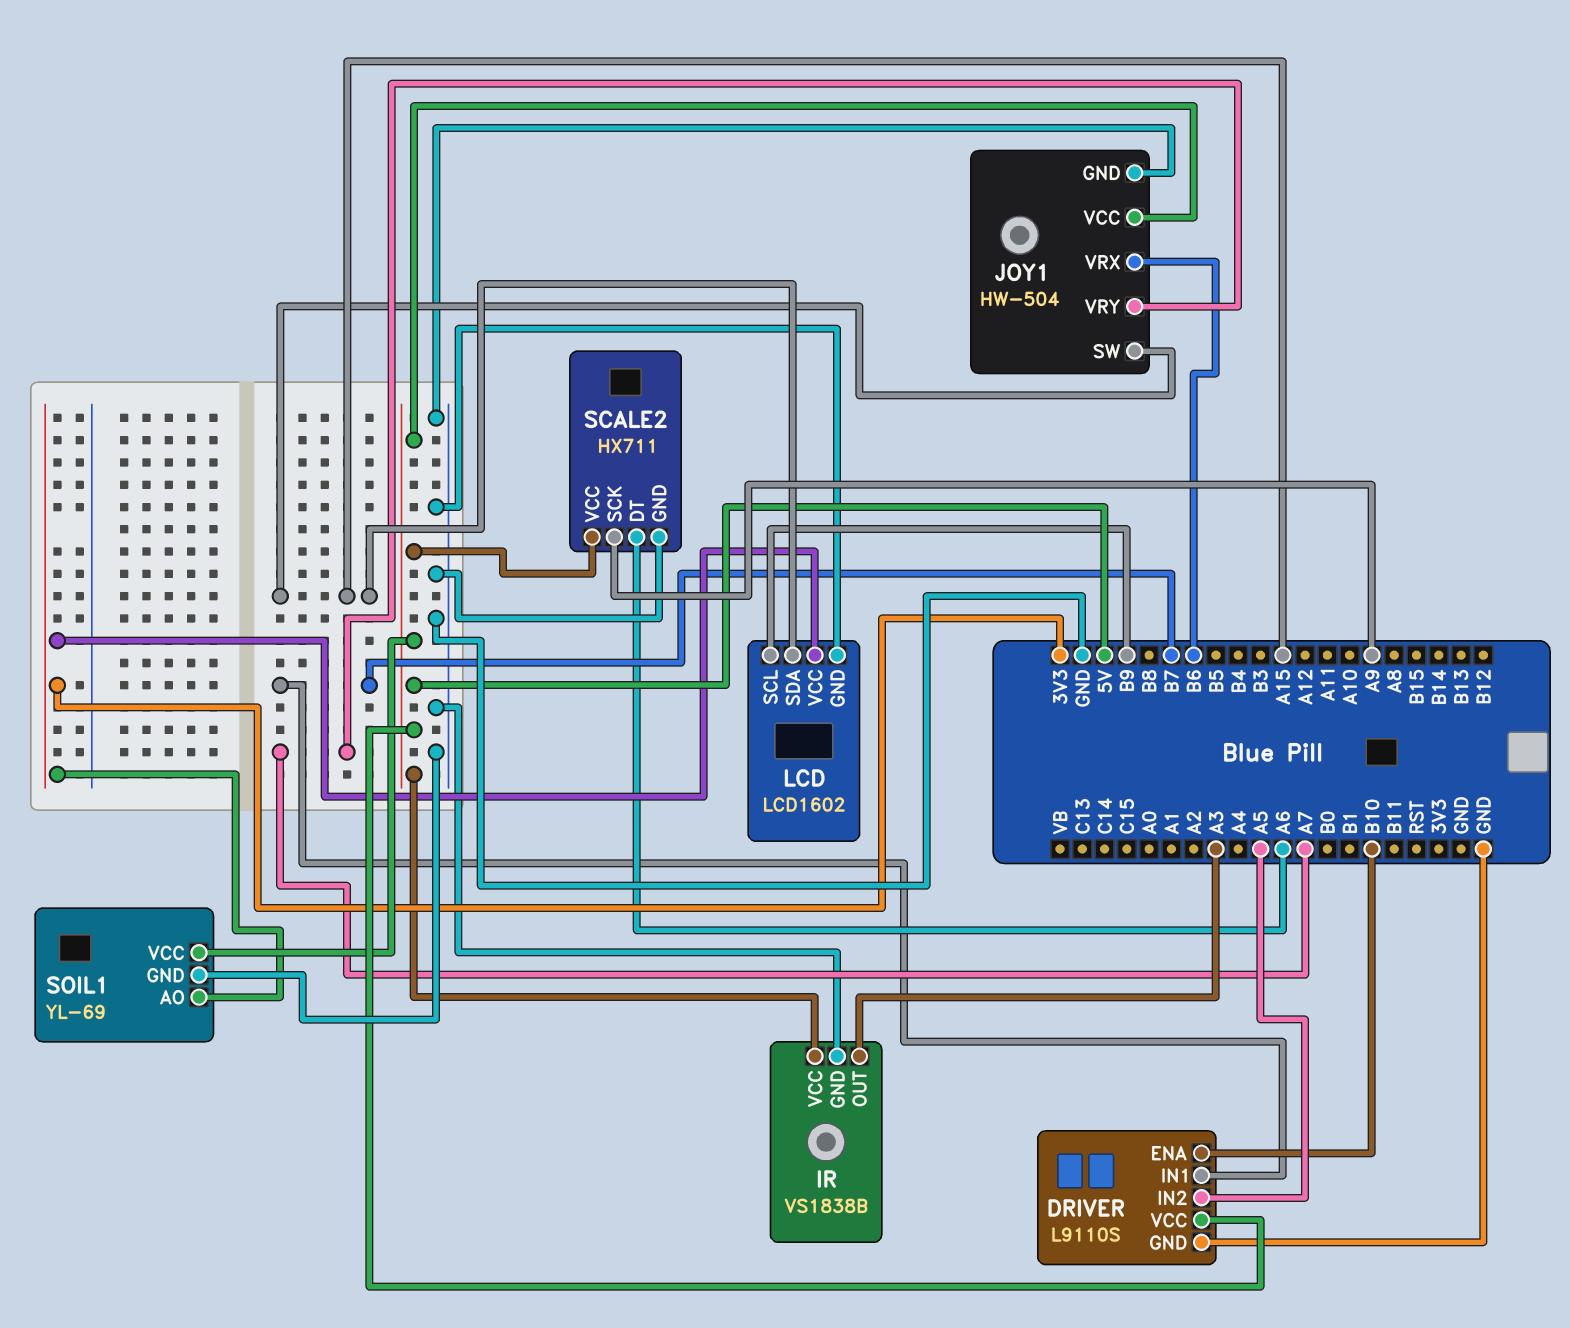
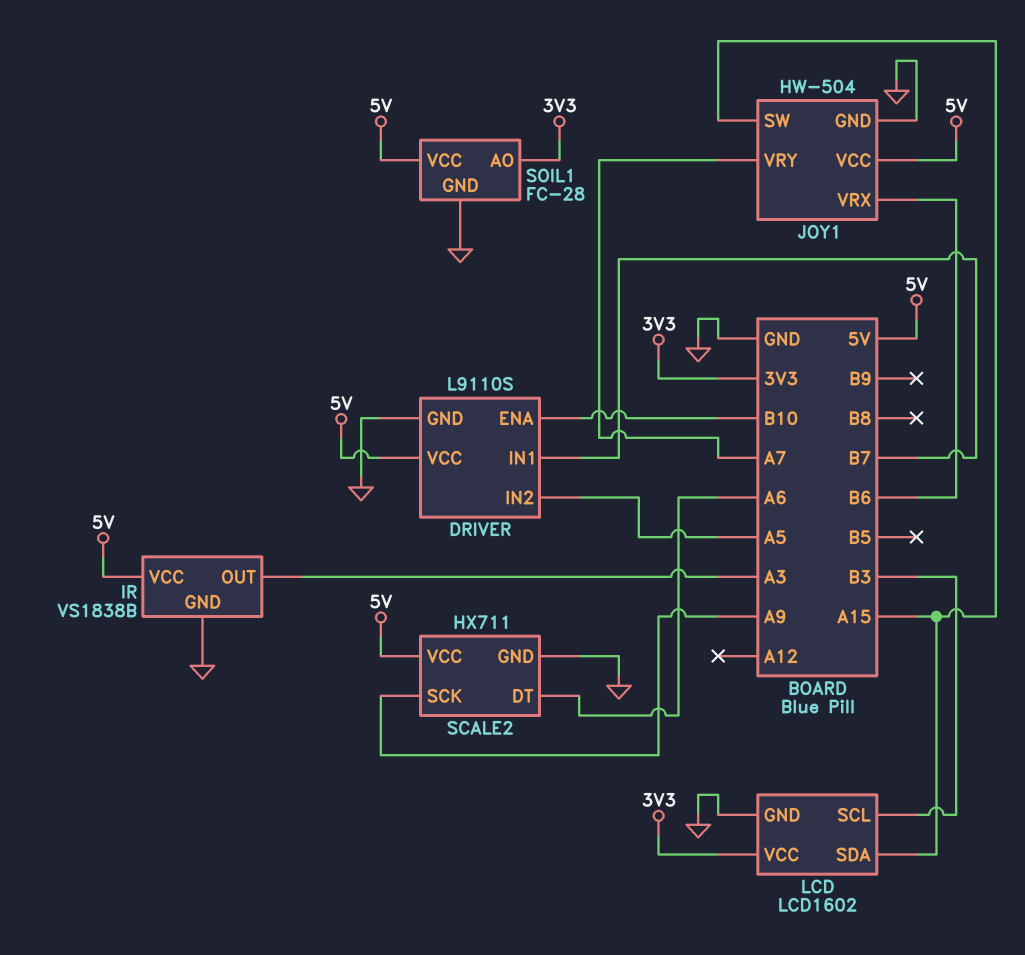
LCD pin SCL: B9 -> B3
SOIL1: YL-69 -> FC-28

